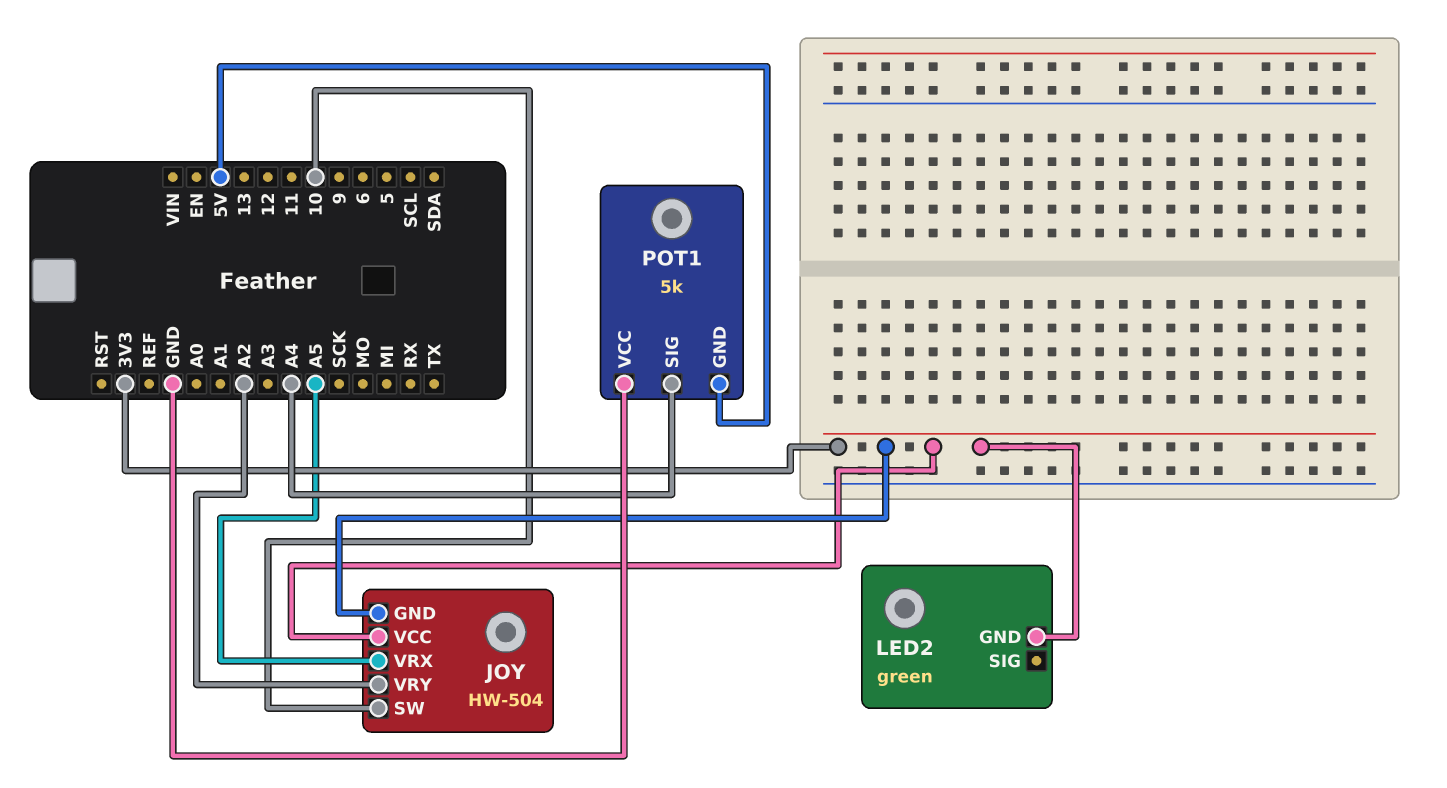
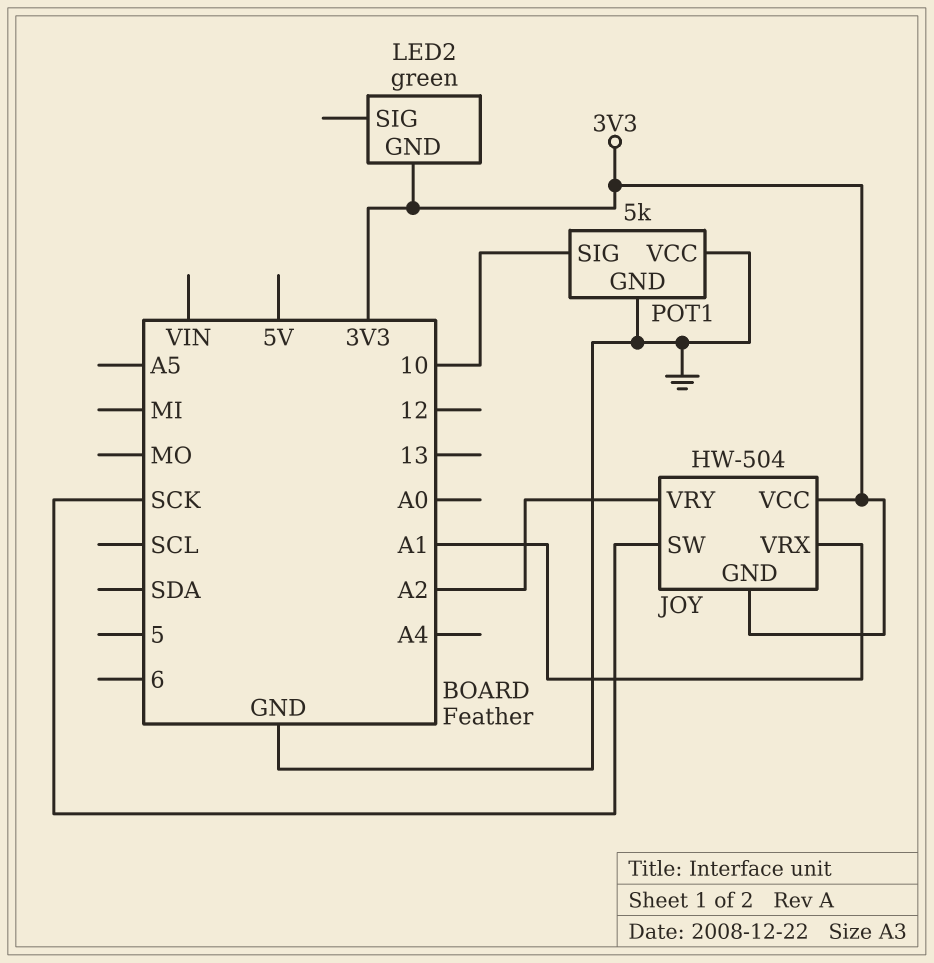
JOY pin SW: 10 -> SCK
JOY pin VRX: A5 -> A1
POT1 pin GND: 5V -> GND
POT1 pin SIG: A4 -> 10

